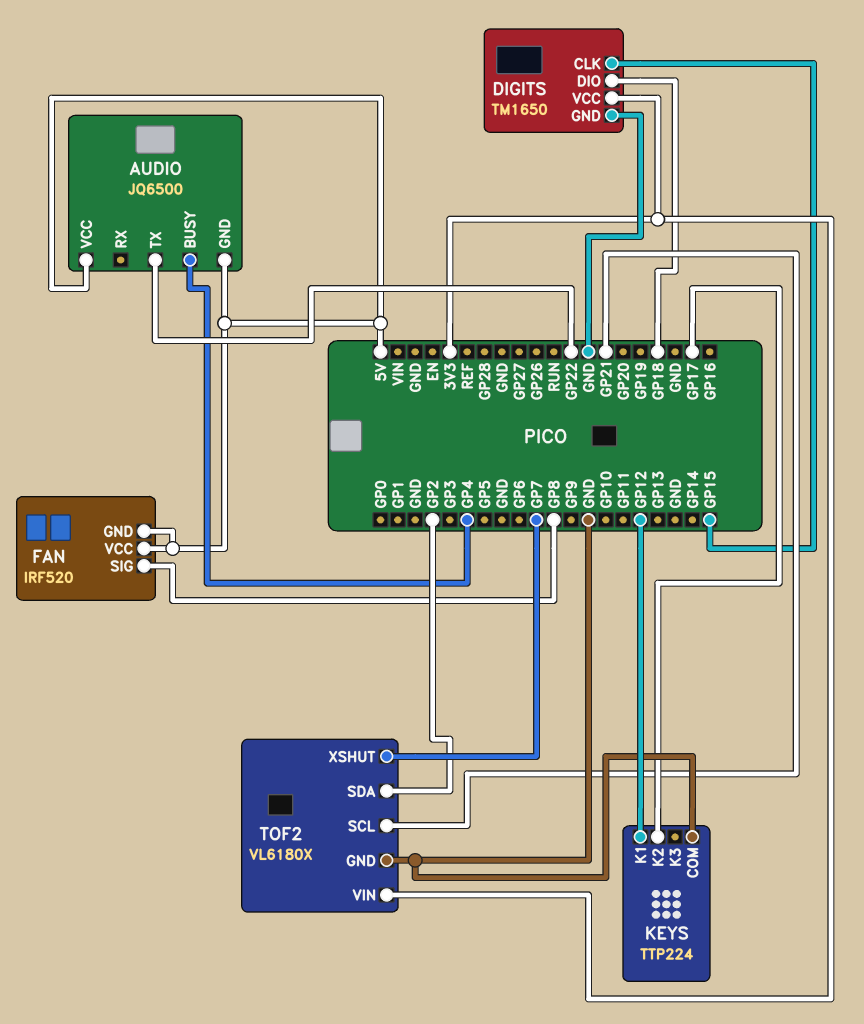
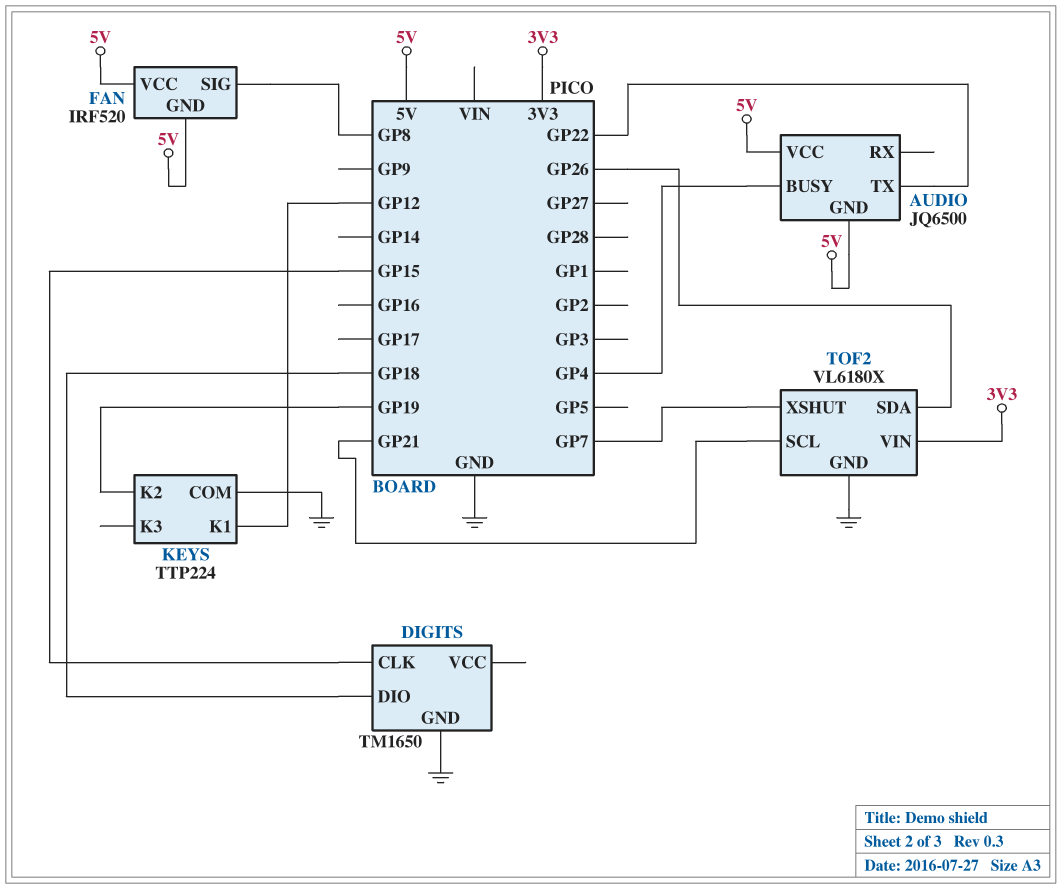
DIGITS pin VCC: 3V3 -> none
KEYS pin K2: GP17 -> GP19
TOF2 pin SDA: GP2 -> GP26

